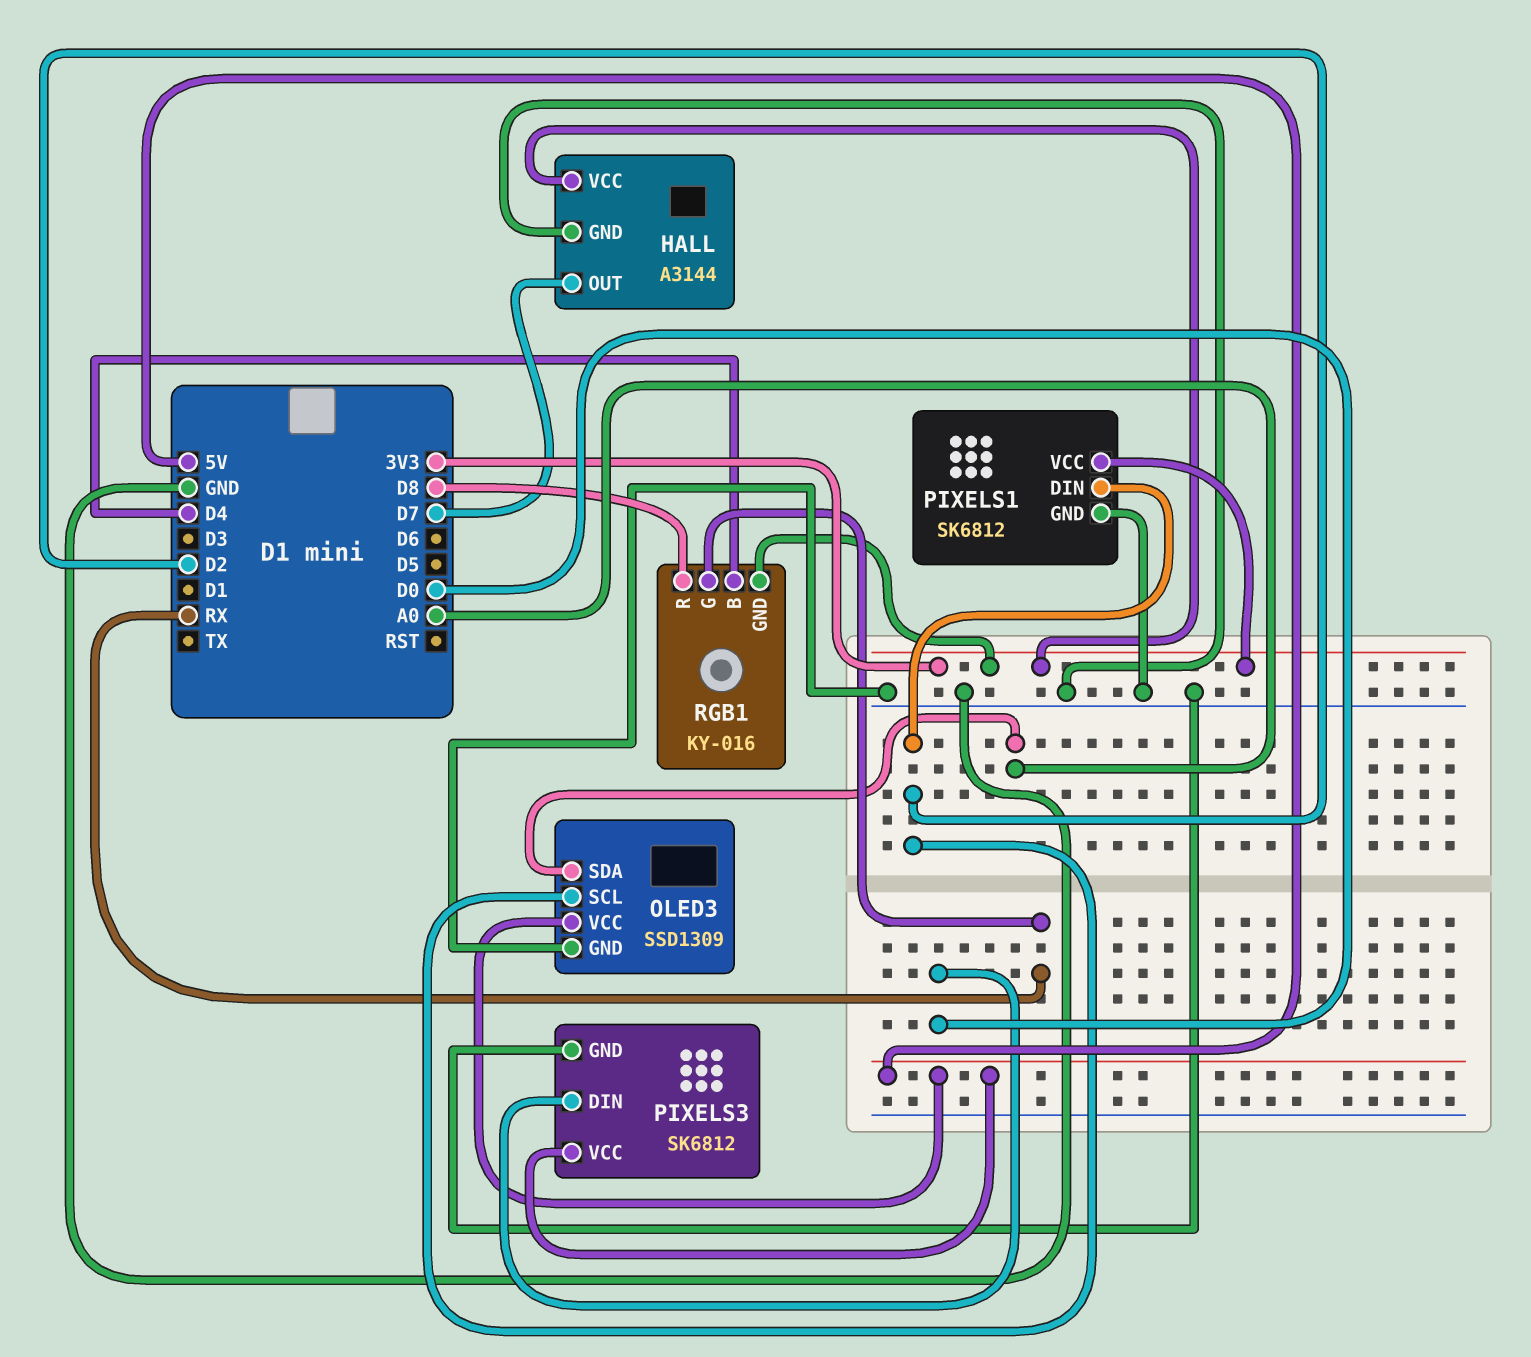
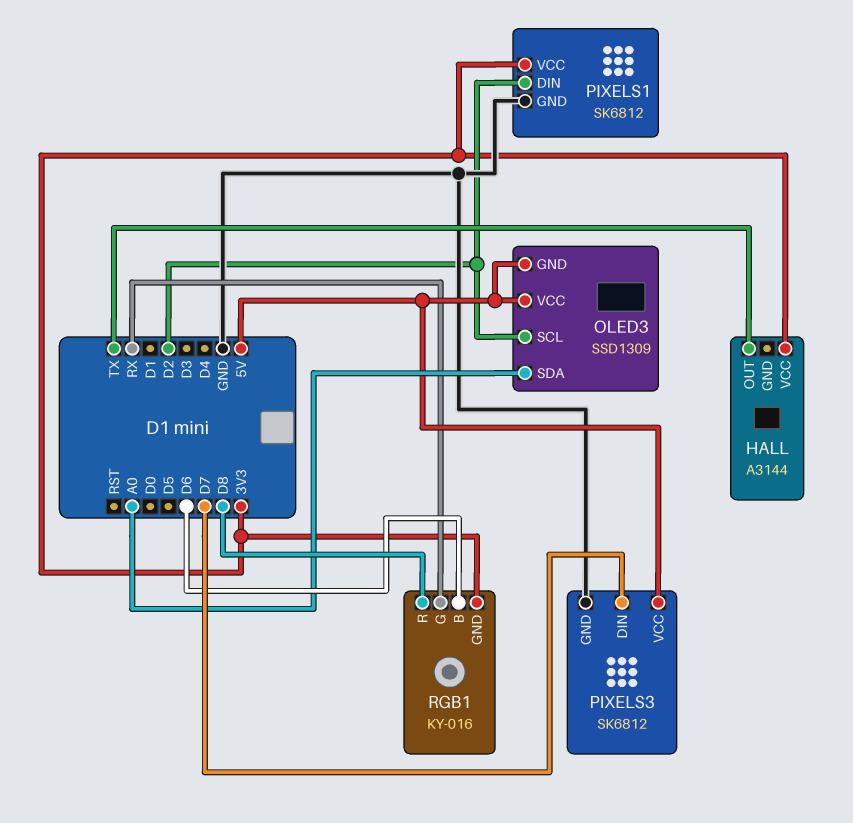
HALL pin GND: GND -> none
HALL pin OUT: D7 -> TX
OLED3 pin GND: GND -> 5V
PIXELS3 pin DIN: D0 -> D7
RGB1 pin B: D4 -> D6

